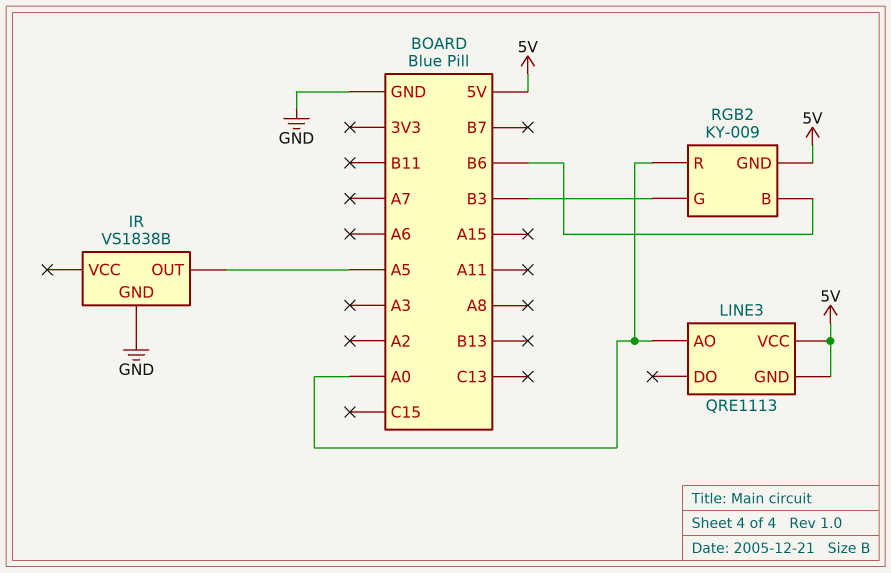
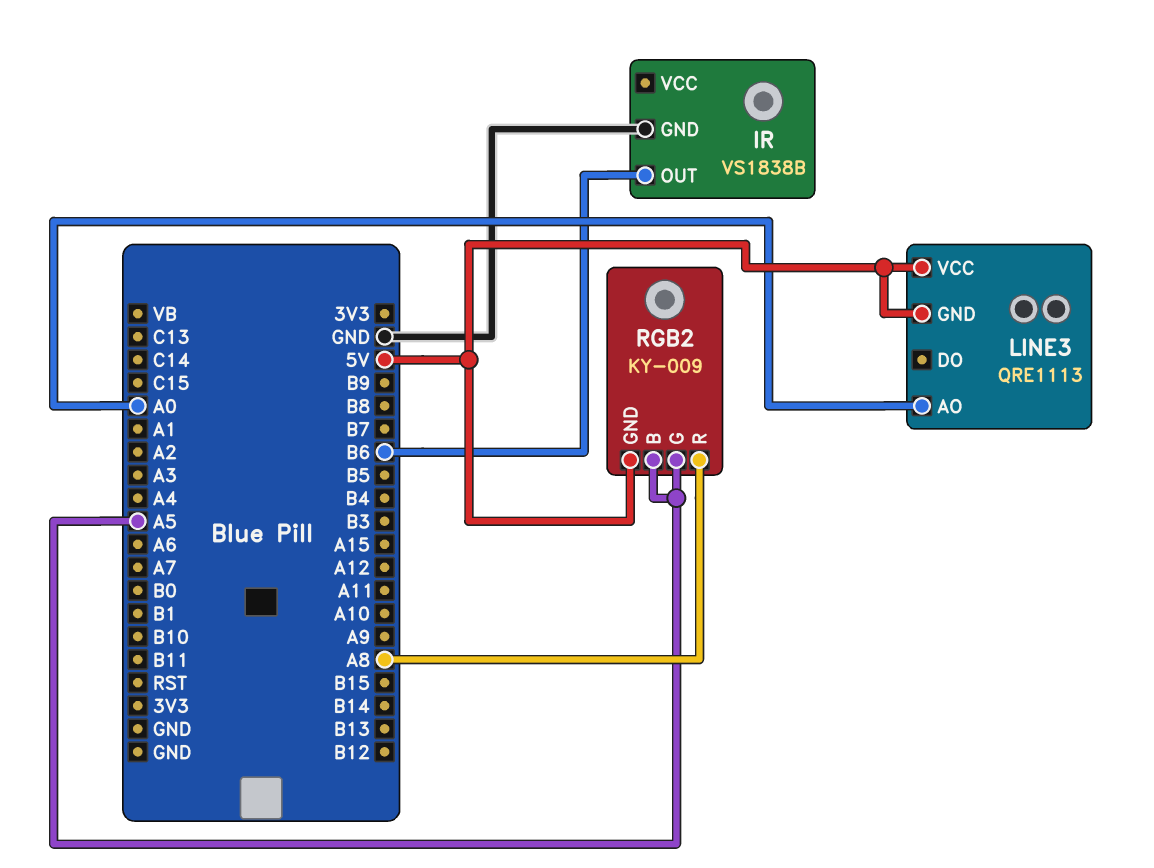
IR pin OUT: A5 -> B6
RGB2 pin B: B6 -> A5
RGB2 pin G: B3 -> A5
RGB2 pin R: A0 -> A8

